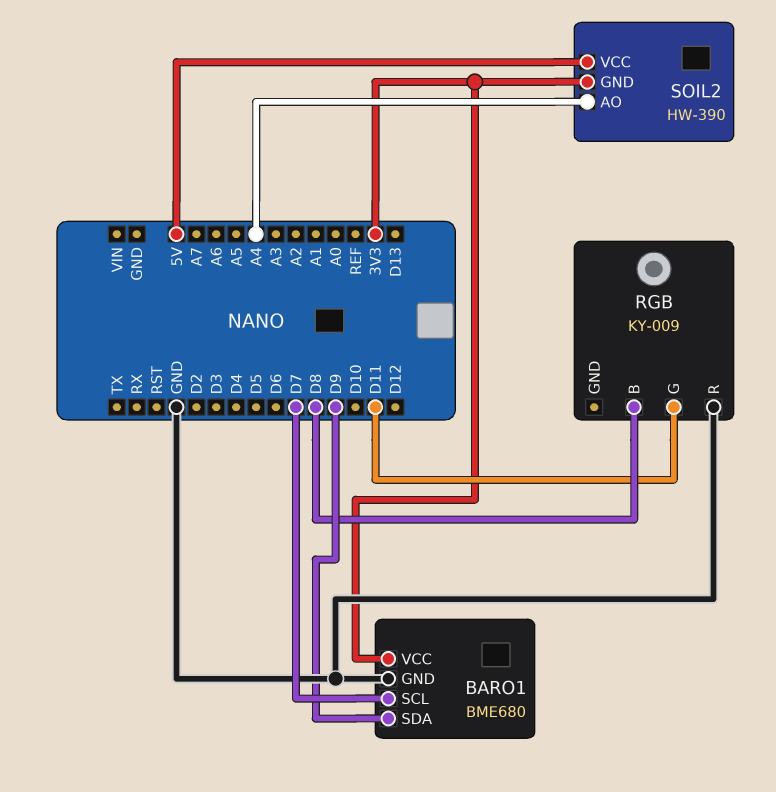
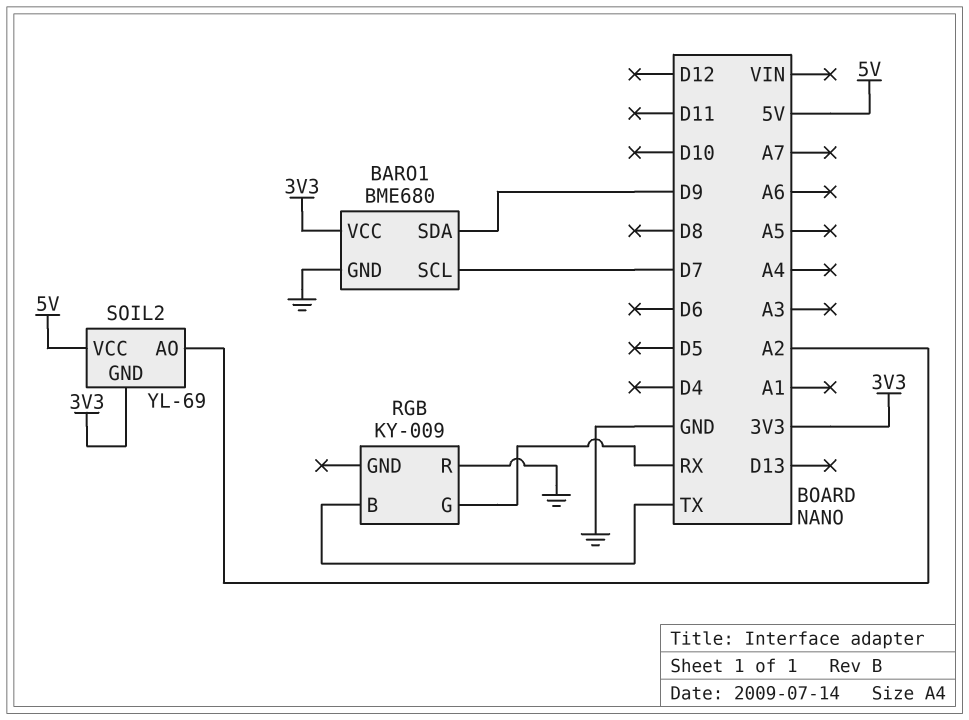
RGB pin B: D8 -> TX
RGB pin G: D11 -> RX
SOIL2: HW-390 -> YL-69
SOIL2 pin AO: A4 -> A2

